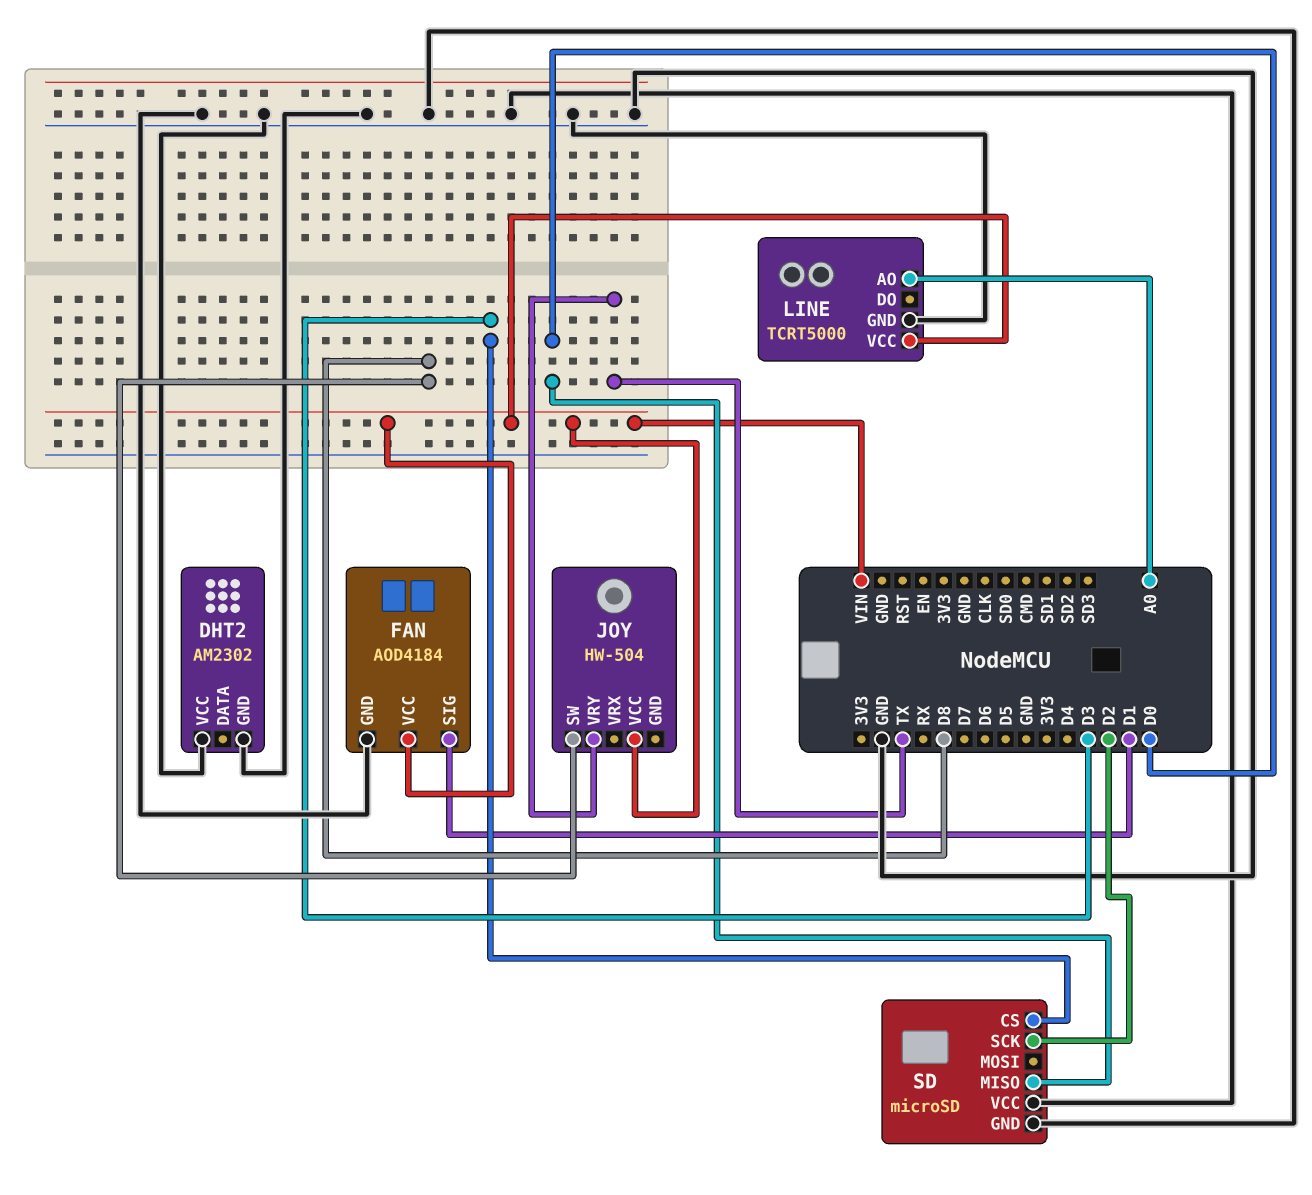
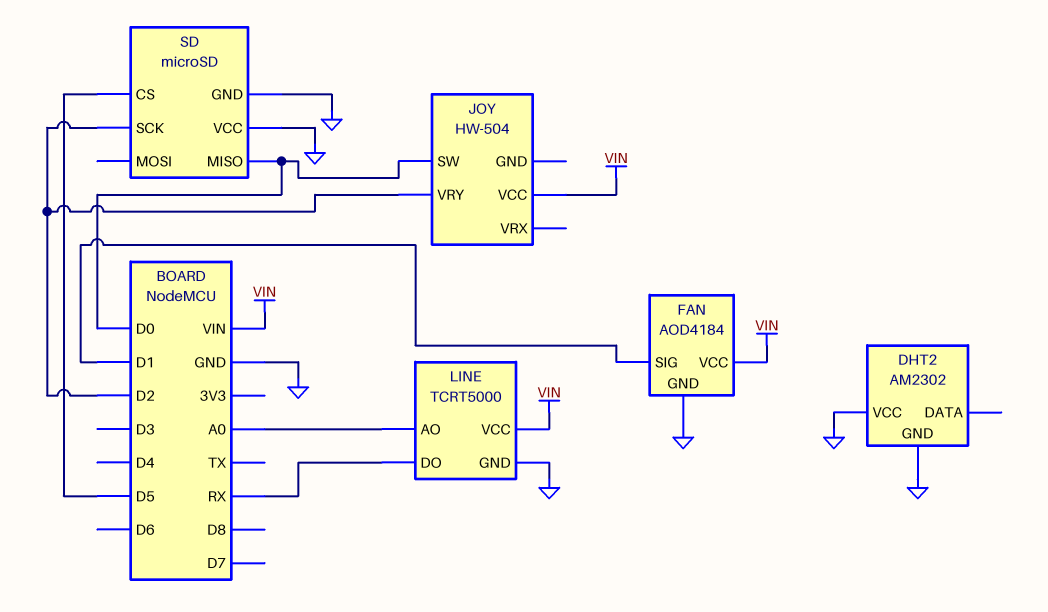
JOY pin SW: D8 -> D0
JOY pin VRY: TX -> D2
LINE pin DO: none -> RX
SD pin CS: D3 -> D5

